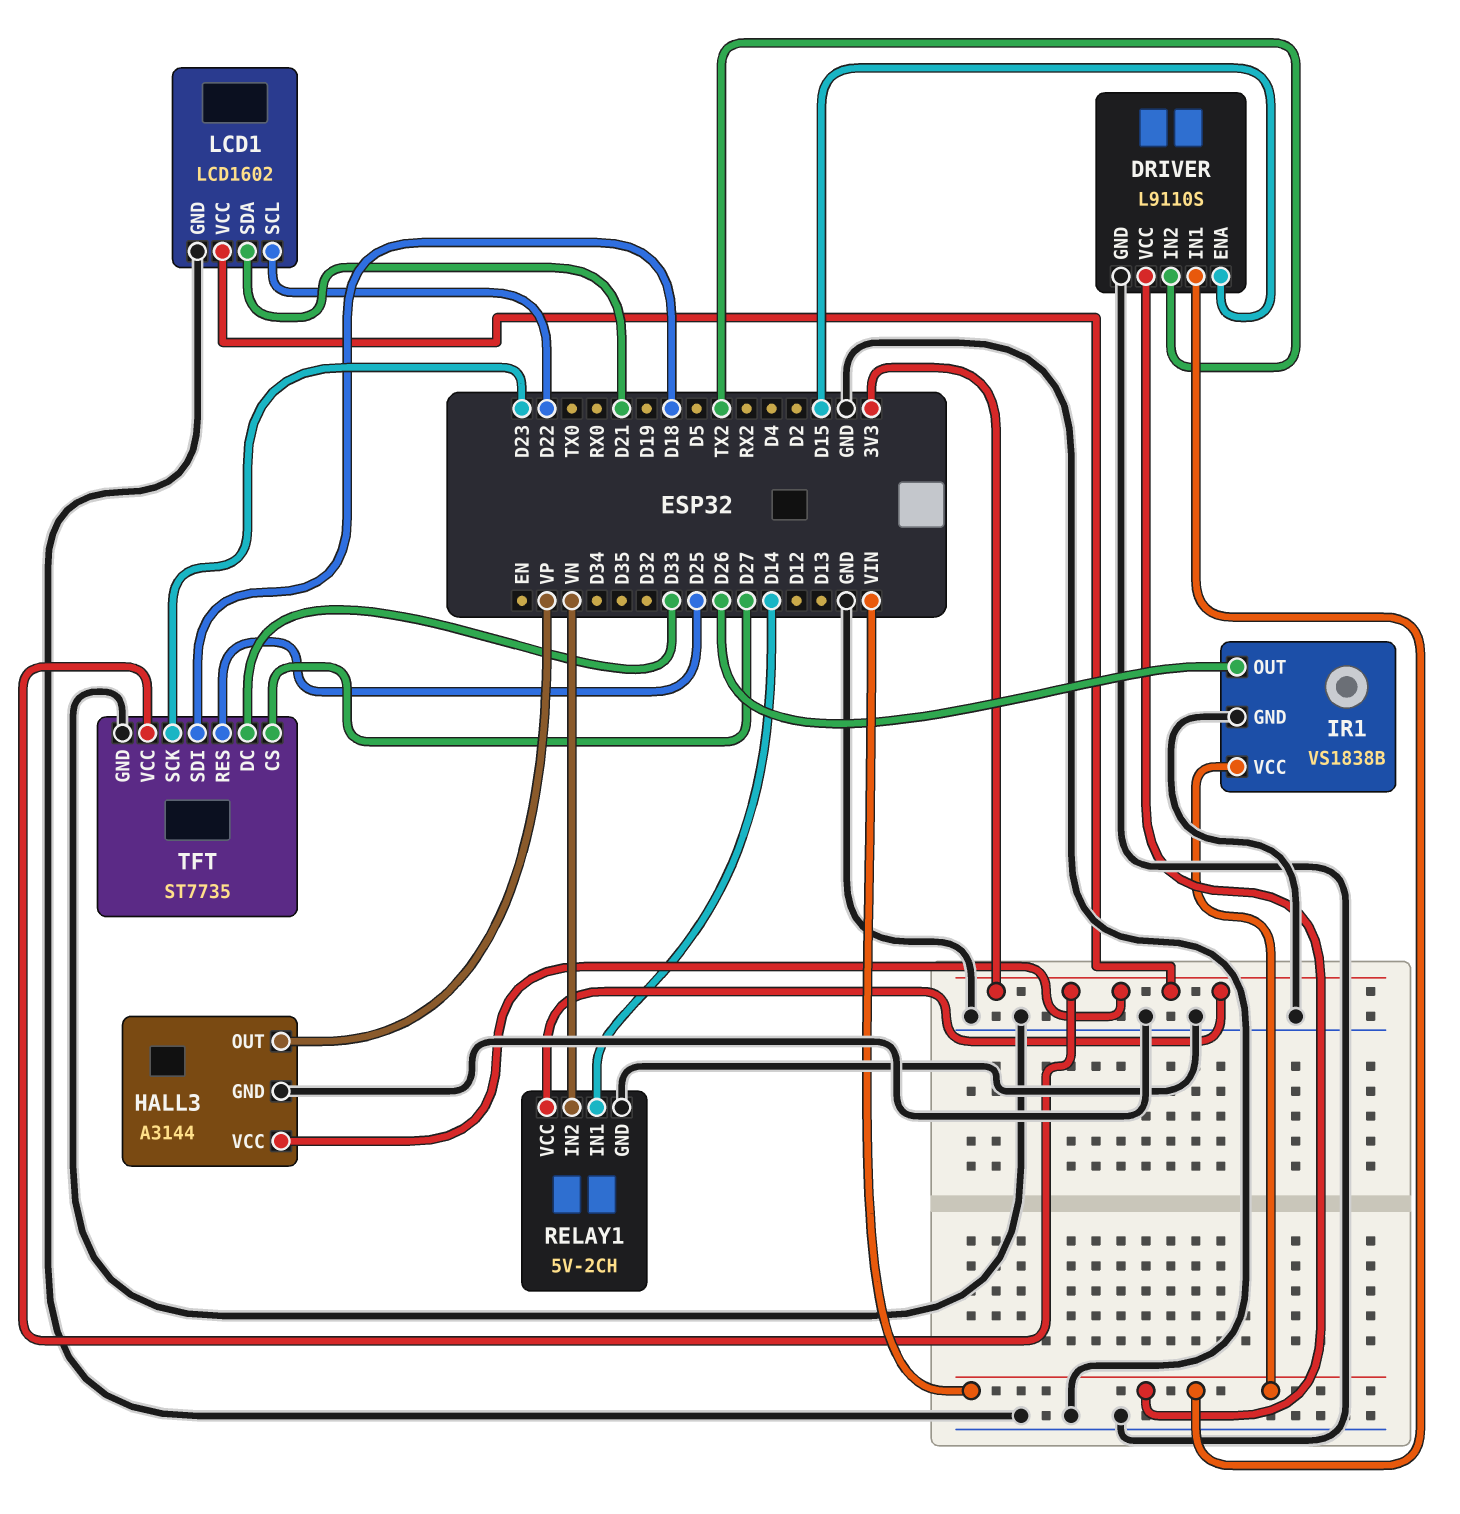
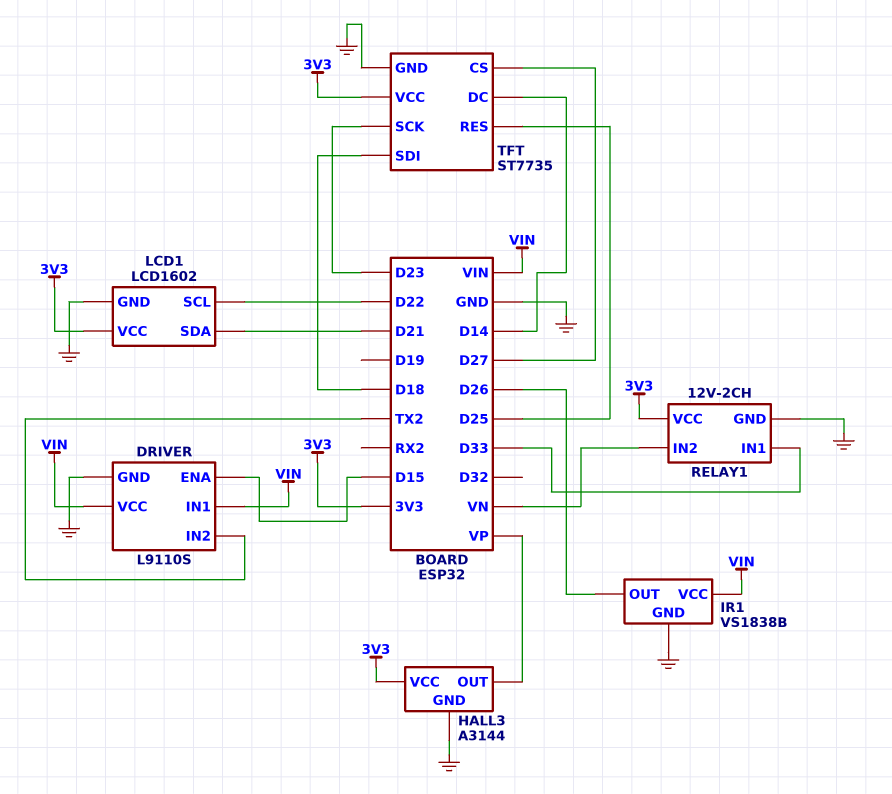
RELAY1: 5V-2CH -> 12V-2CH
RELAY1 pin IN1: D14 -> D33
TFT pin DC: D33 -> D14

